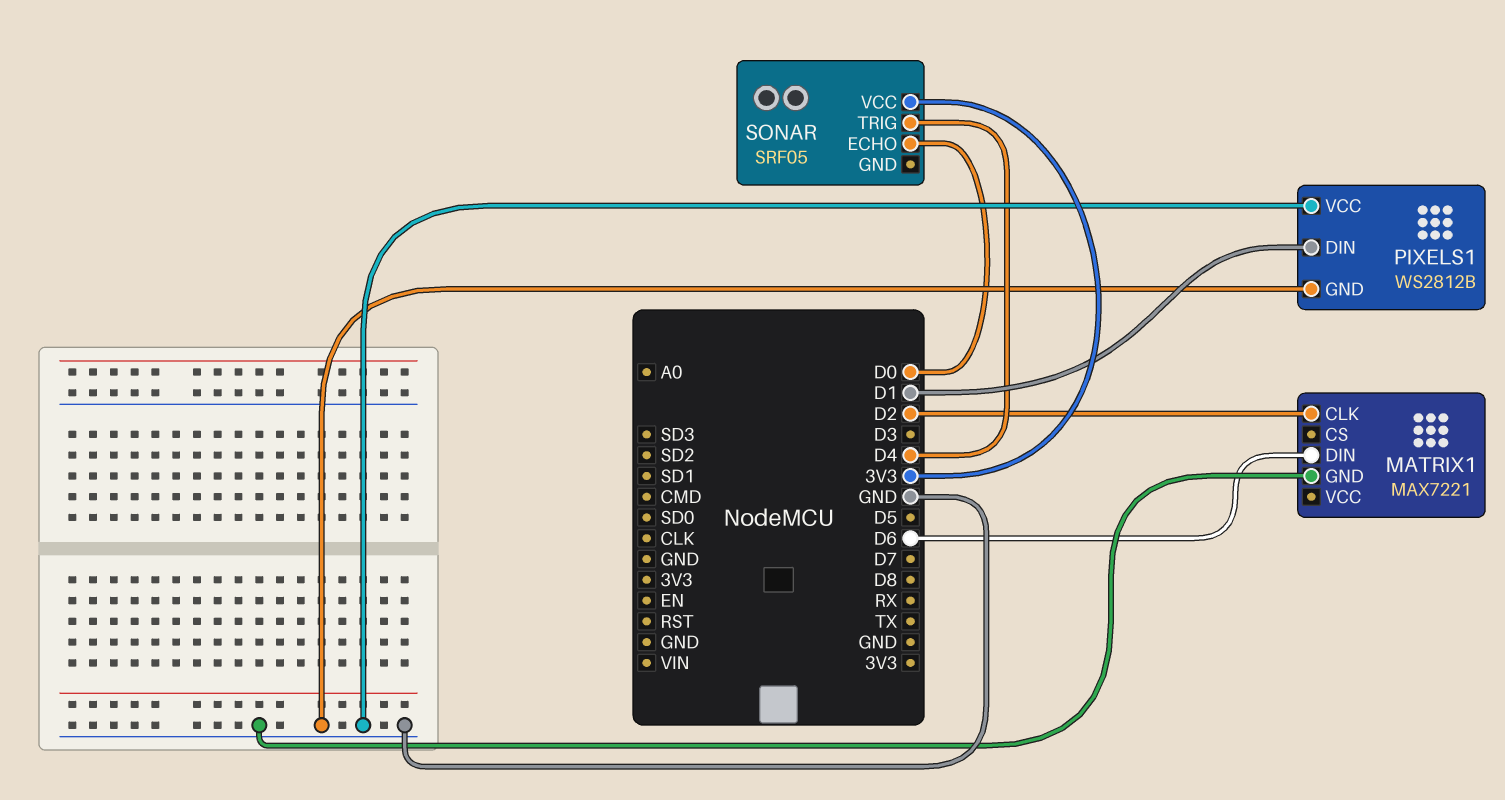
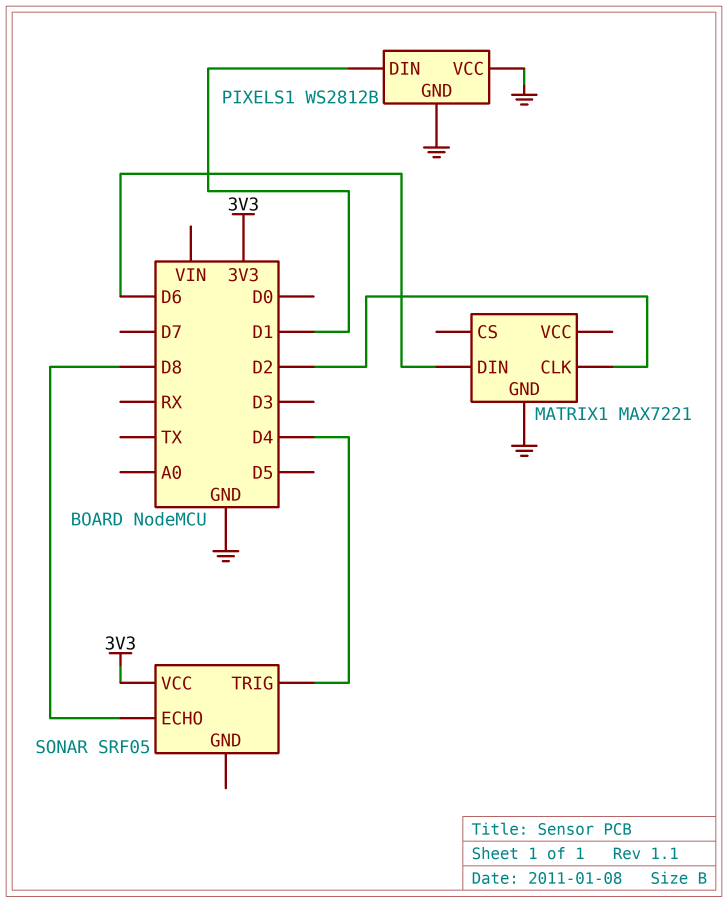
SONAR pin ECHO: D0 -> D8

